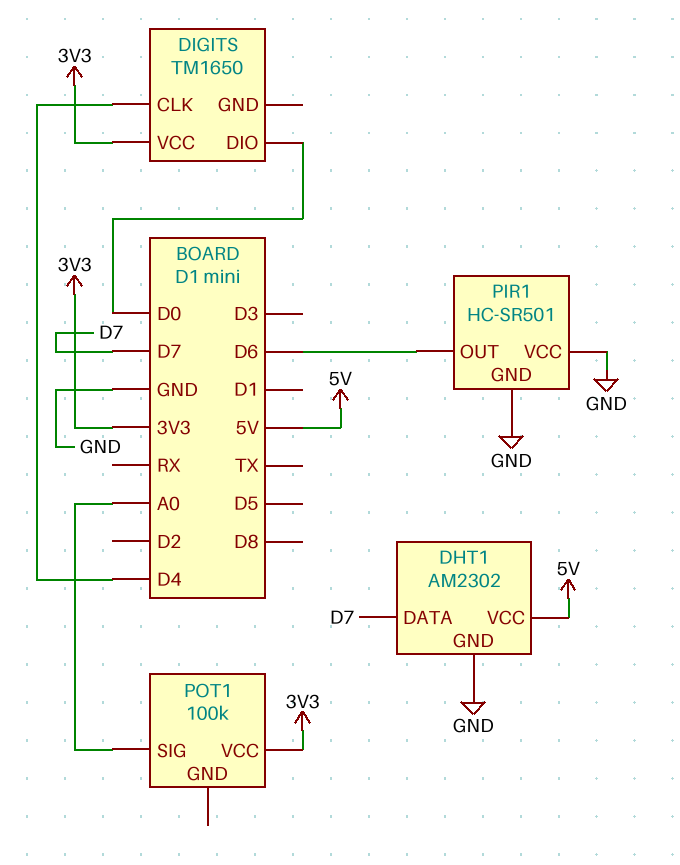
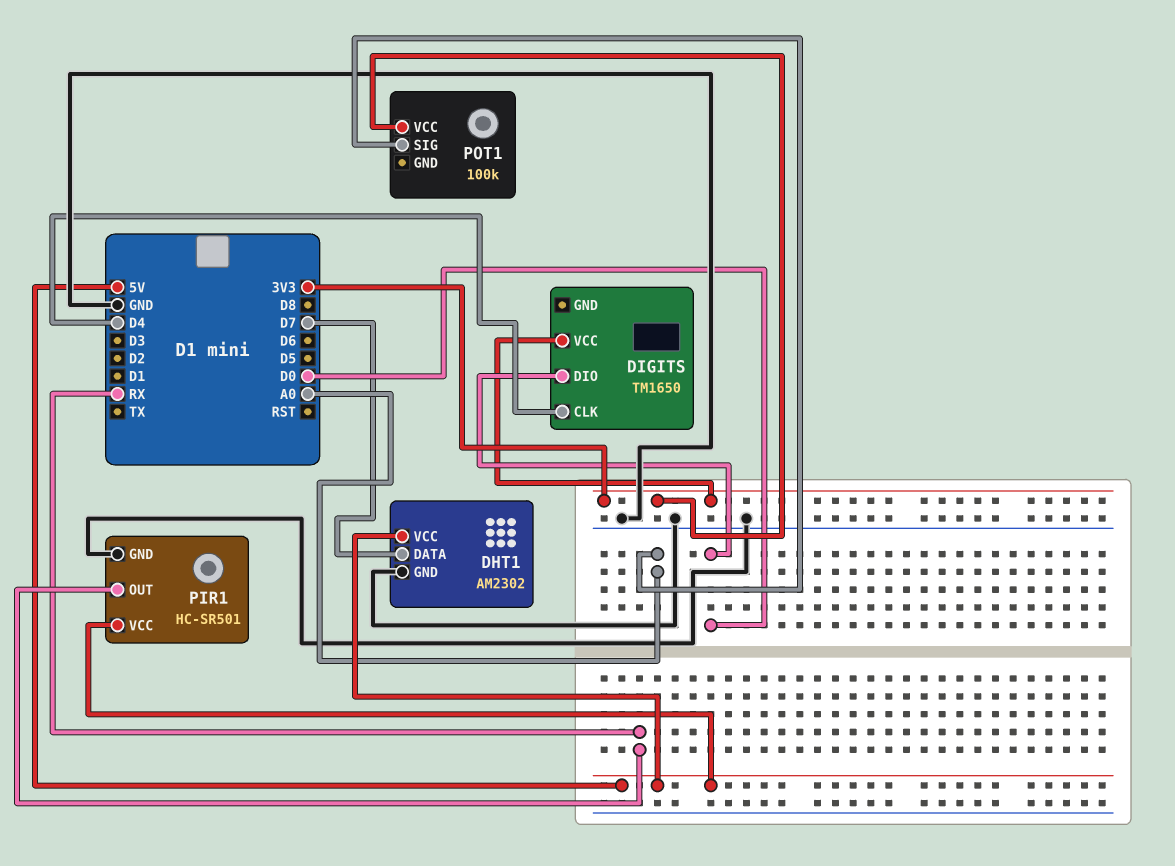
PIR1 pin OUT: D6 -> RX
PIR1 pin VCC: GND -> 5V

